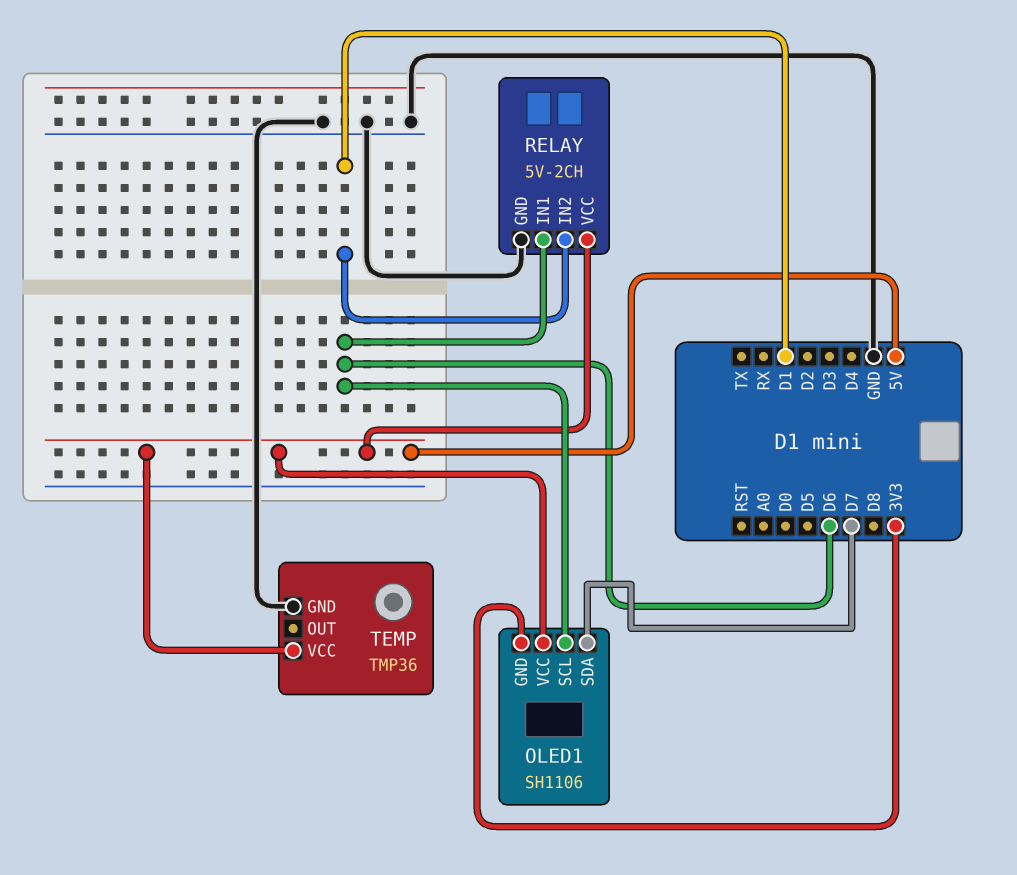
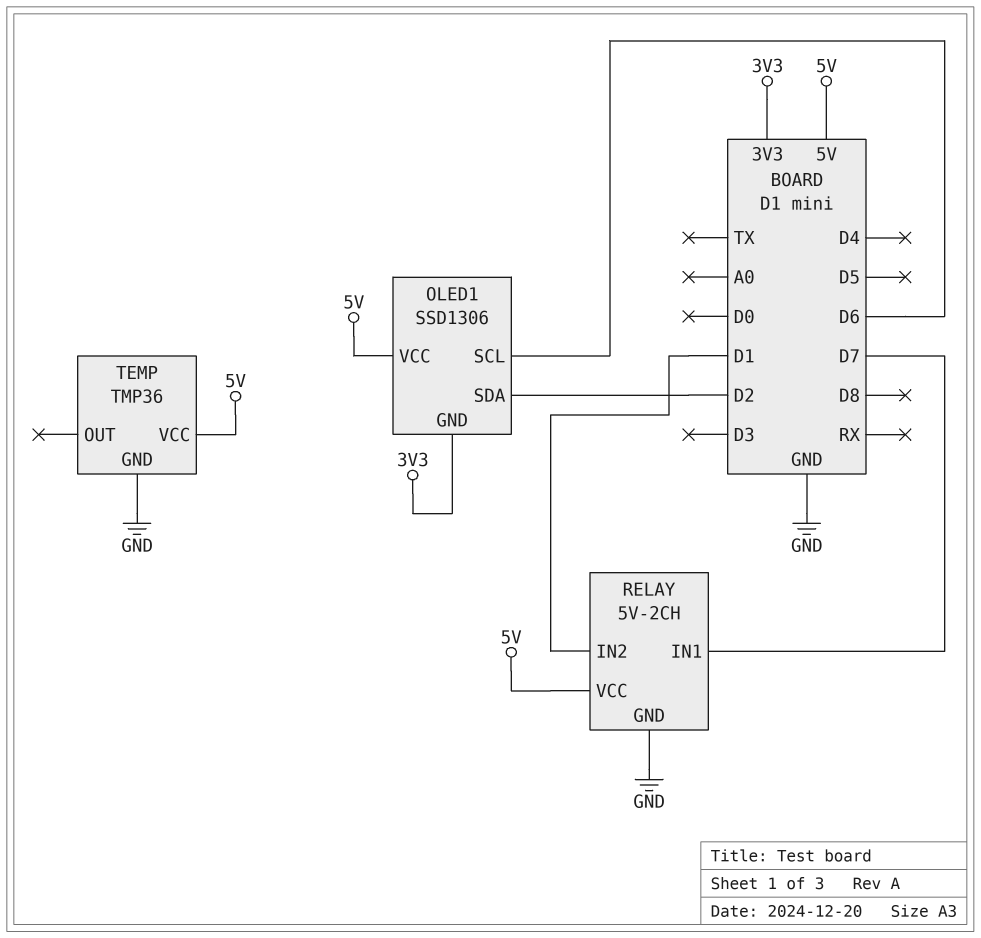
OLED1: SH1106 -> SSD1306
OLED1 pin SDA: D7 -> D2
RELAY pin IN1: D6 -> D7

